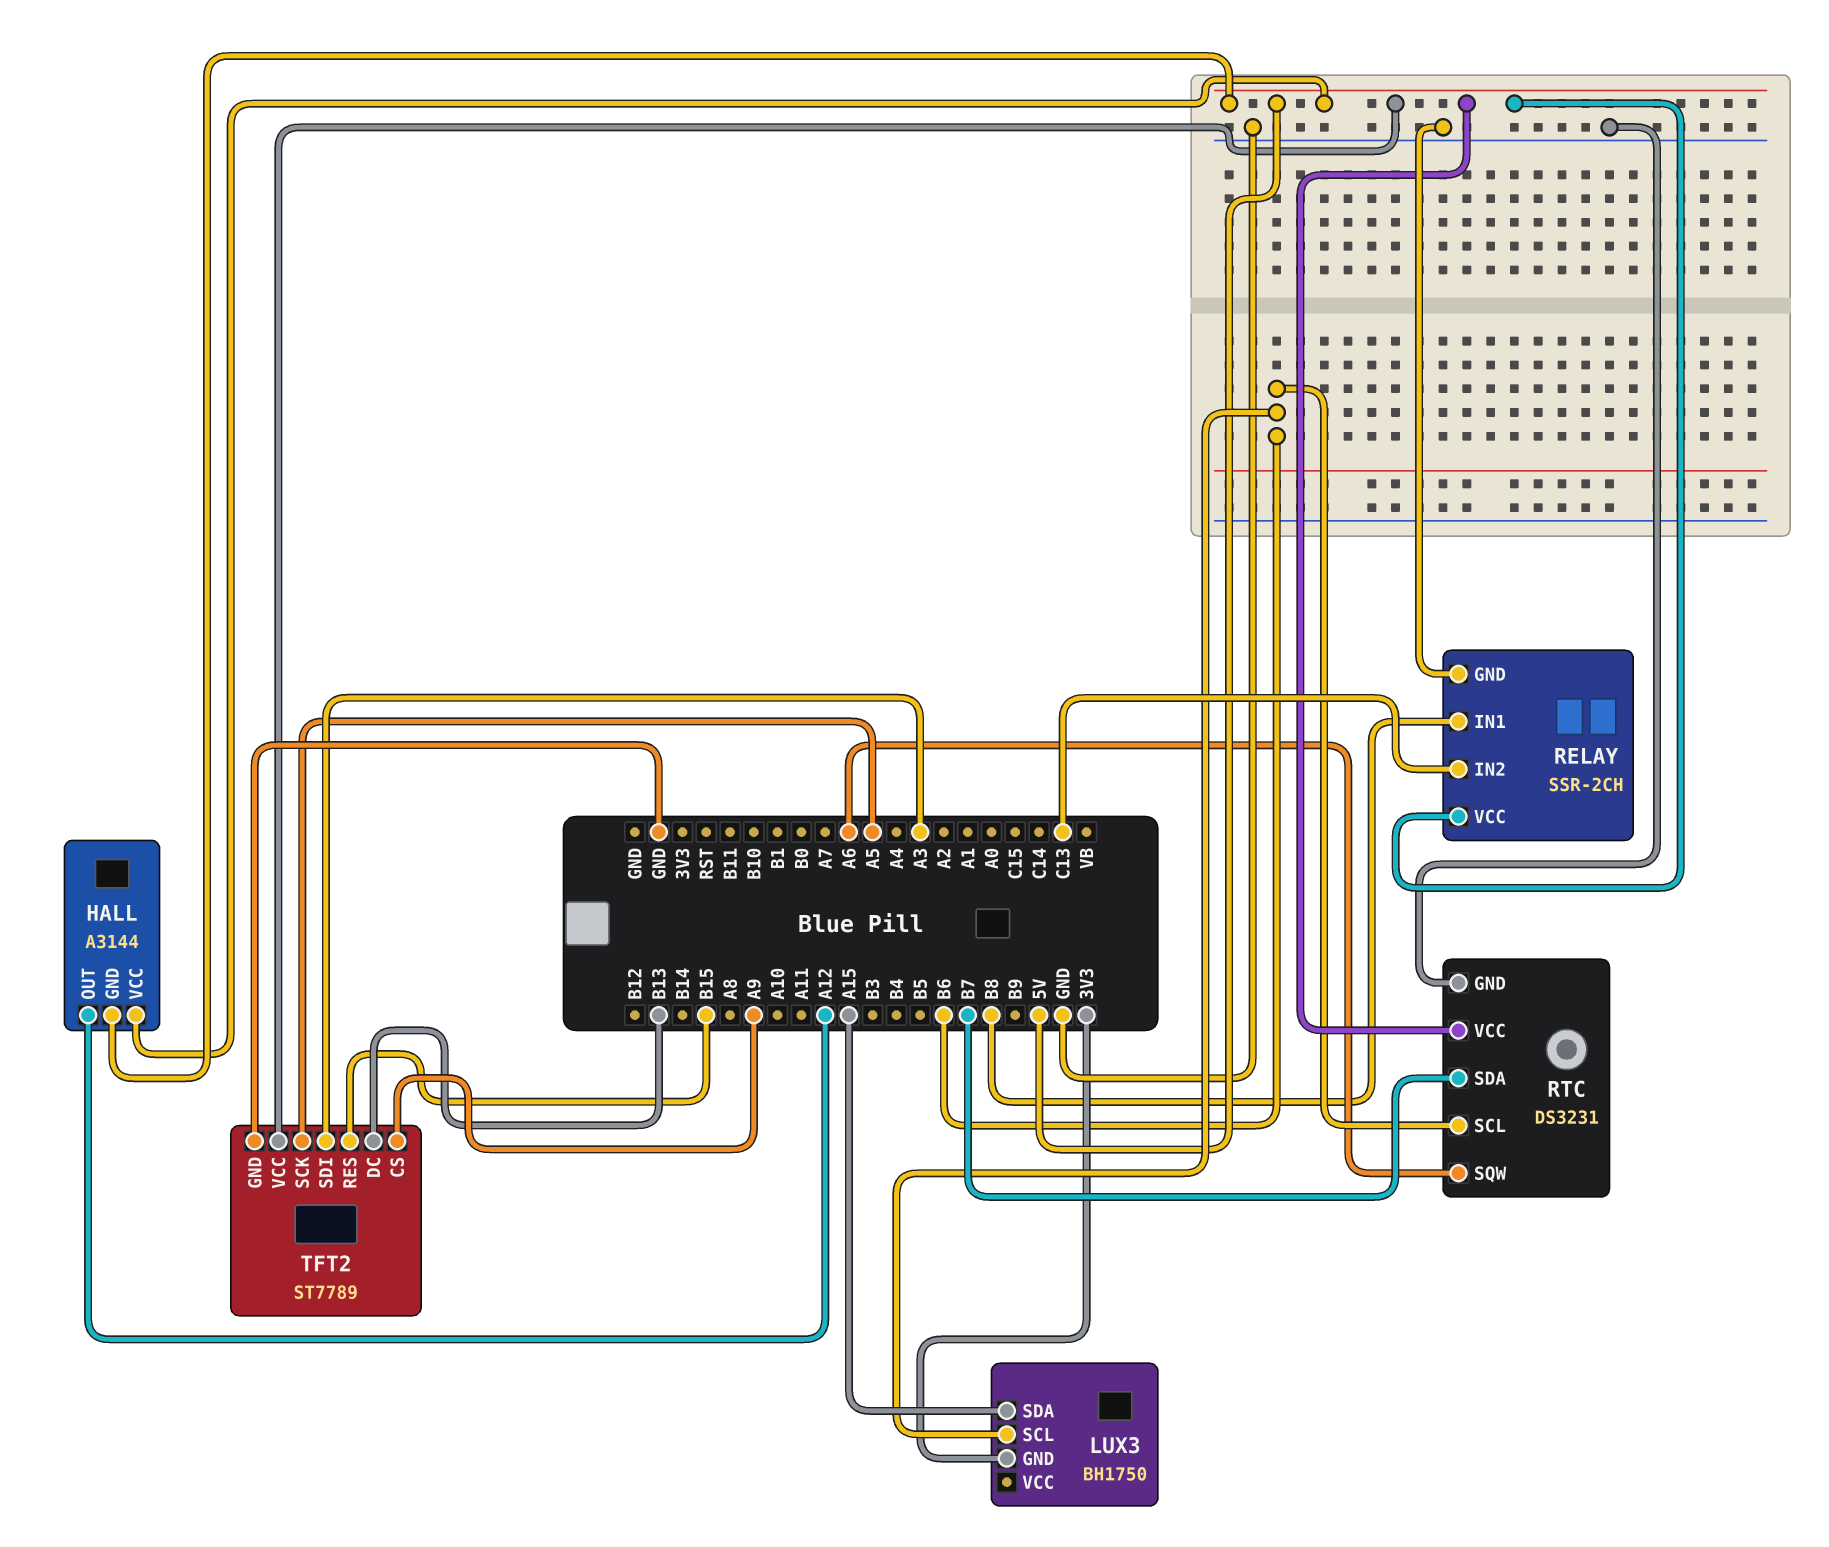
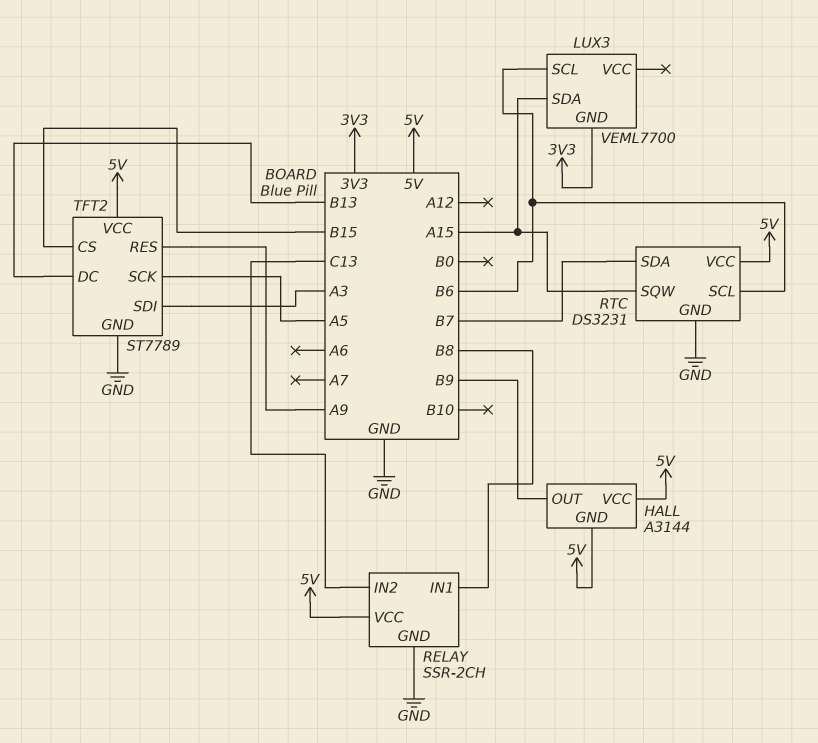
HALL pin OUT: A12 -> B9
LUX3: BH1750 -> VEML7700
RTC pin SQW: A6 -> A15
TFT2 pin CS: A9 -> B15
TFT2 pin RES: B15 -> A9

